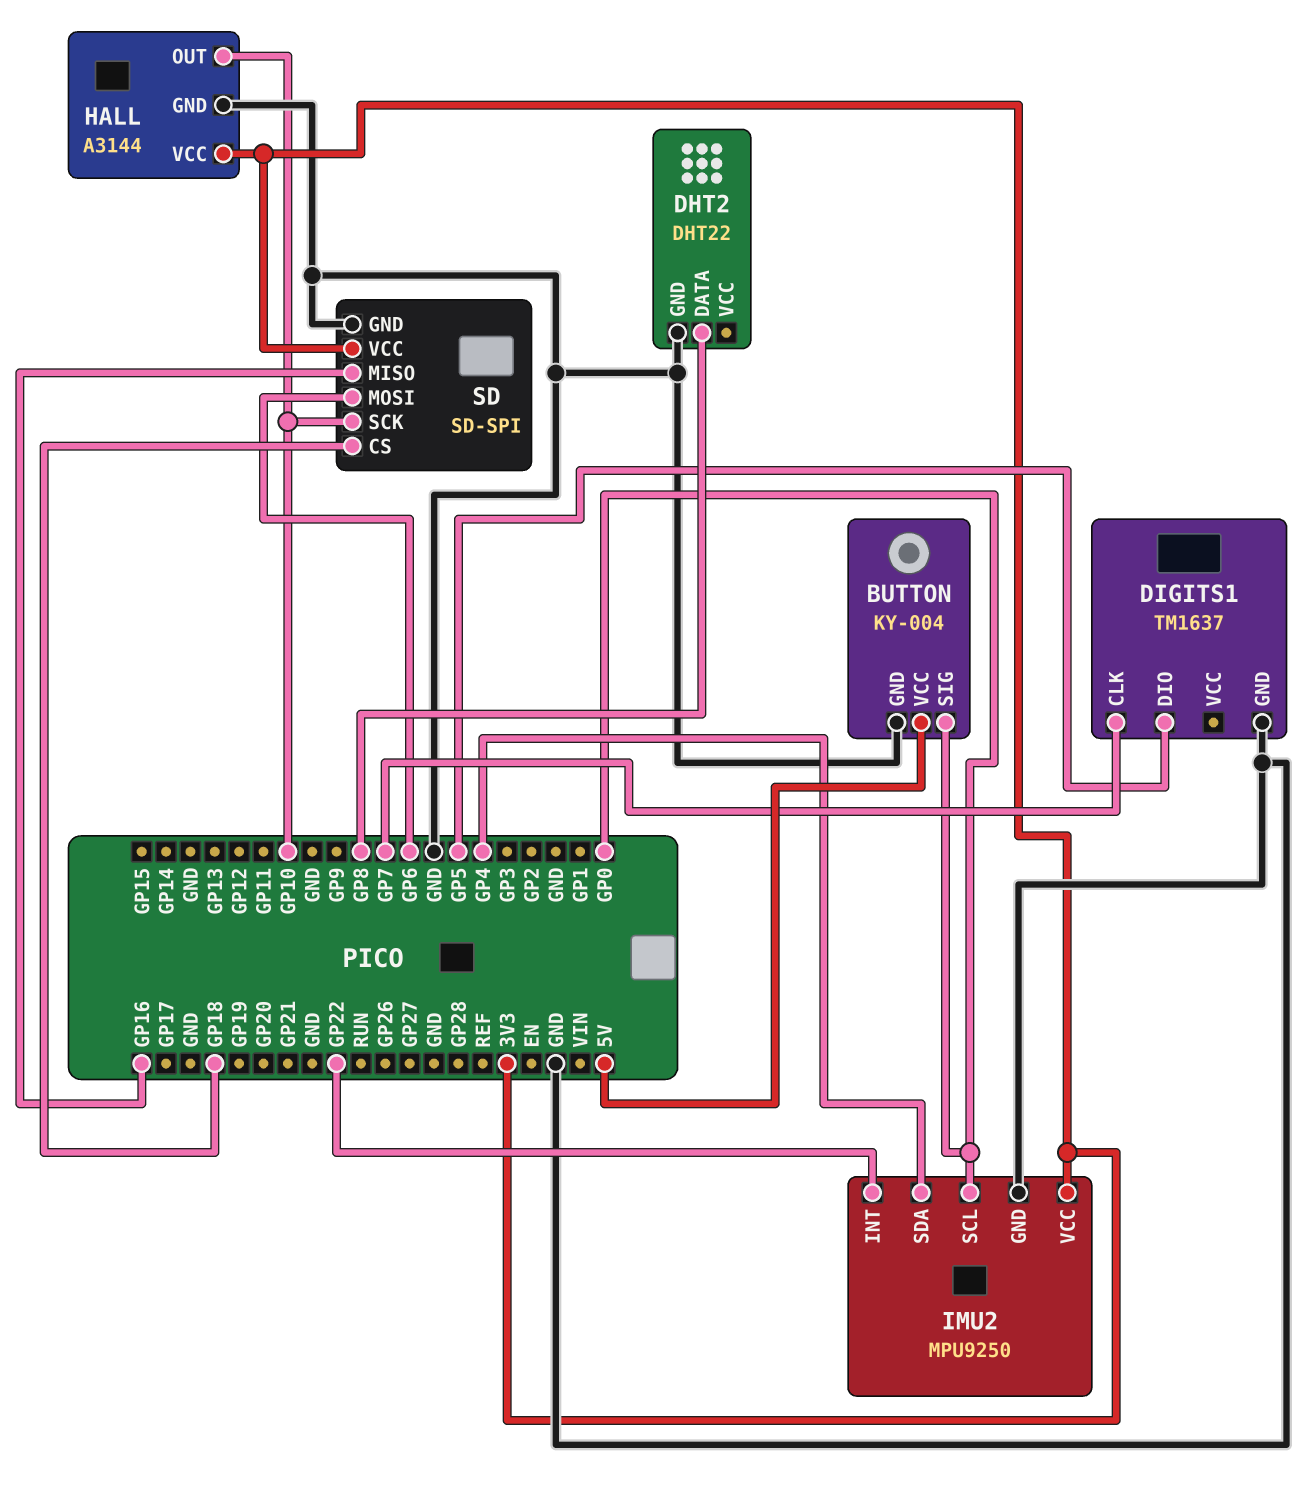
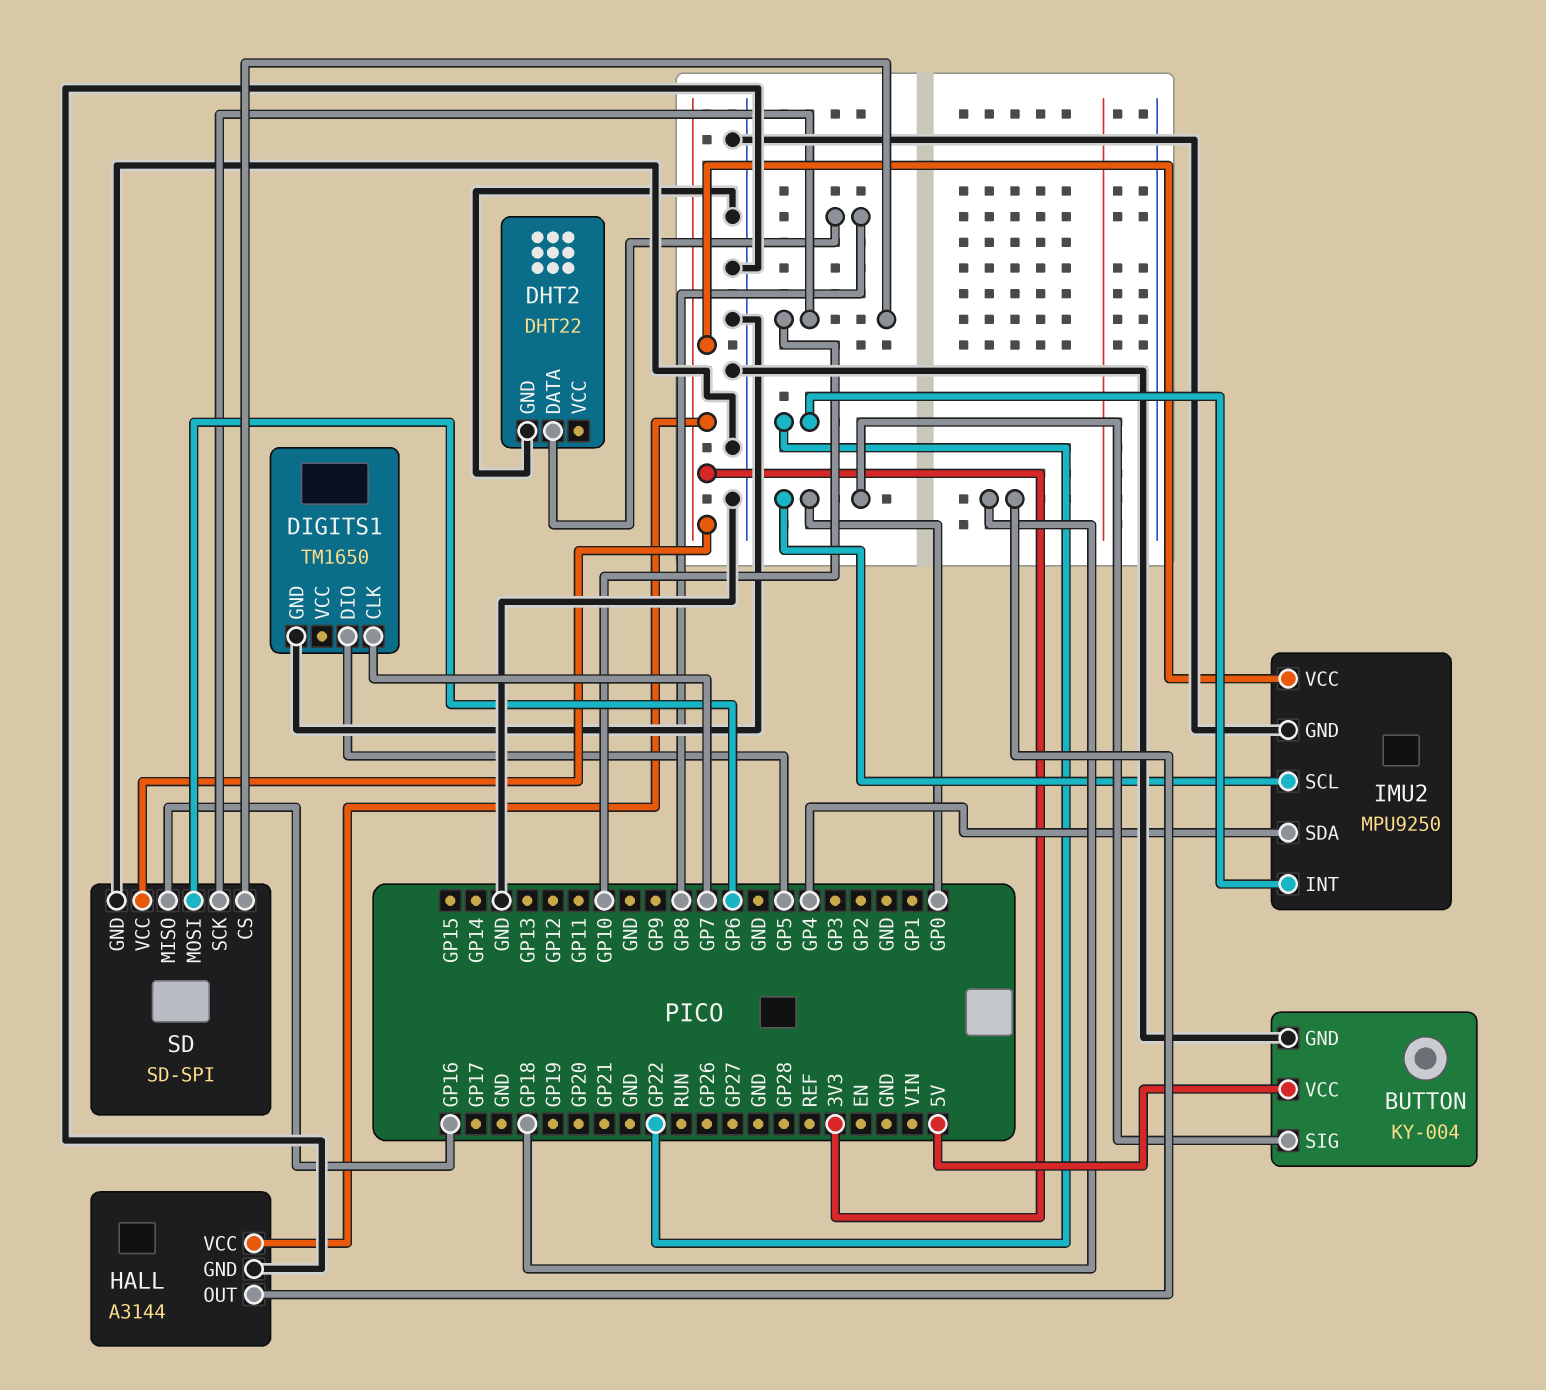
DIGITS1: TM1637 -> TM1650
HALL pin OUT: GP10 -> GP18
SD pin CS: GP18 -> GP10

